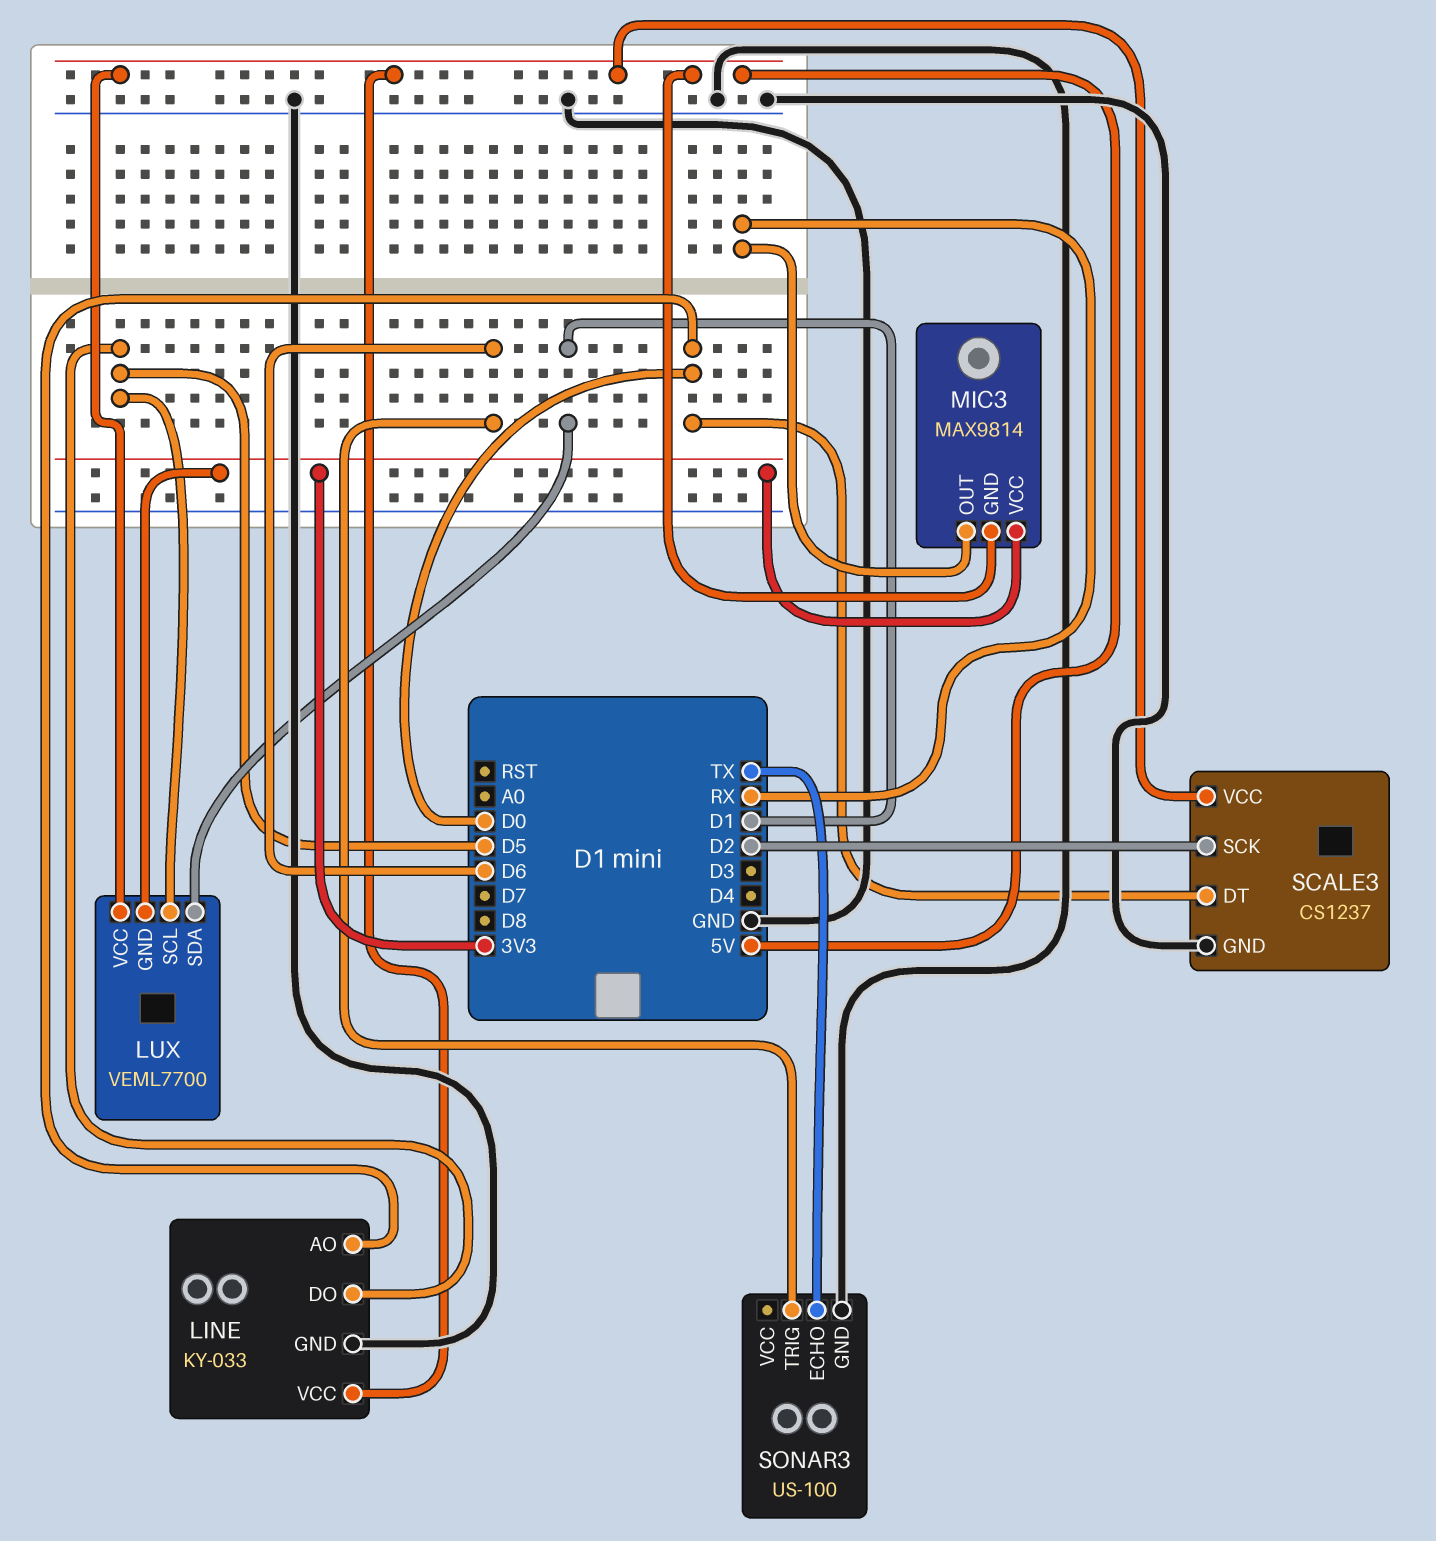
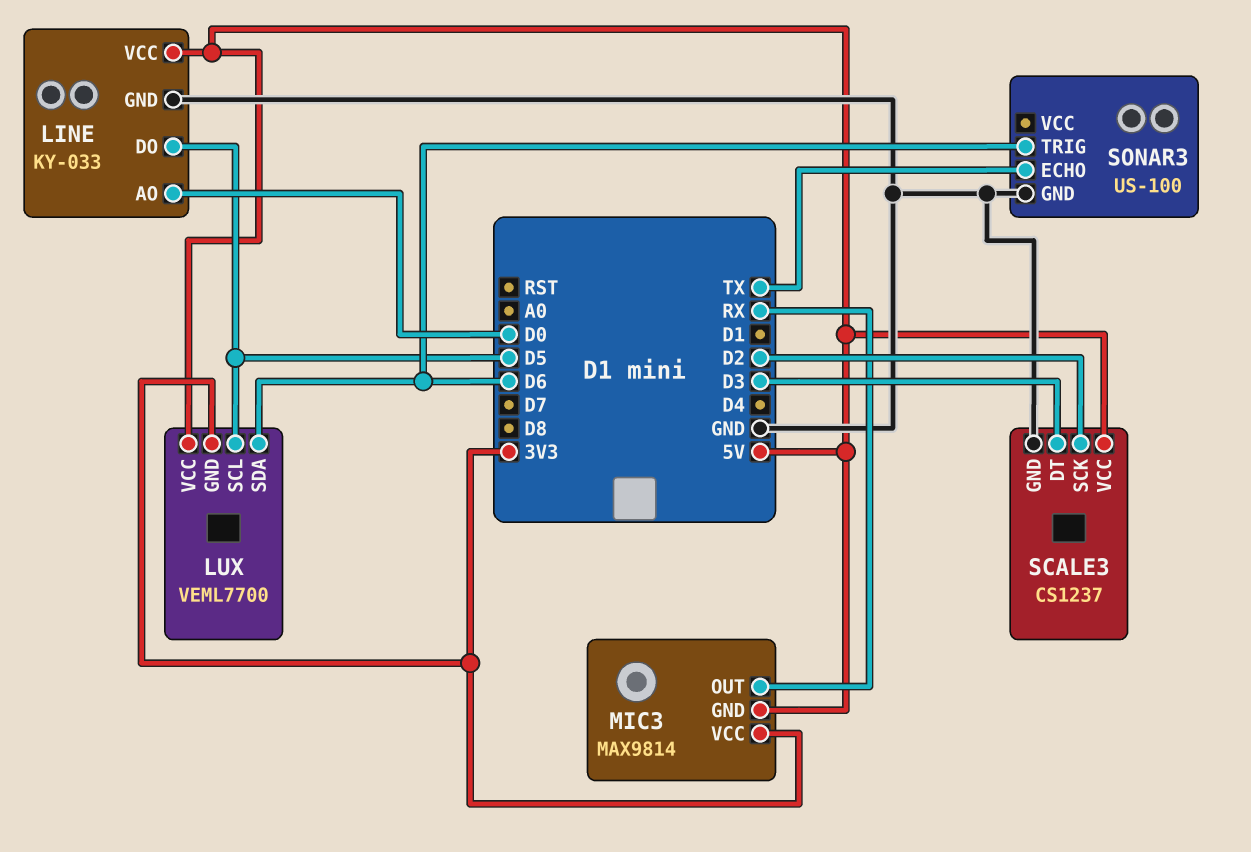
LUX pin SDA: D1 -> D6
SCALE3 pin DT: D0 -> D3

